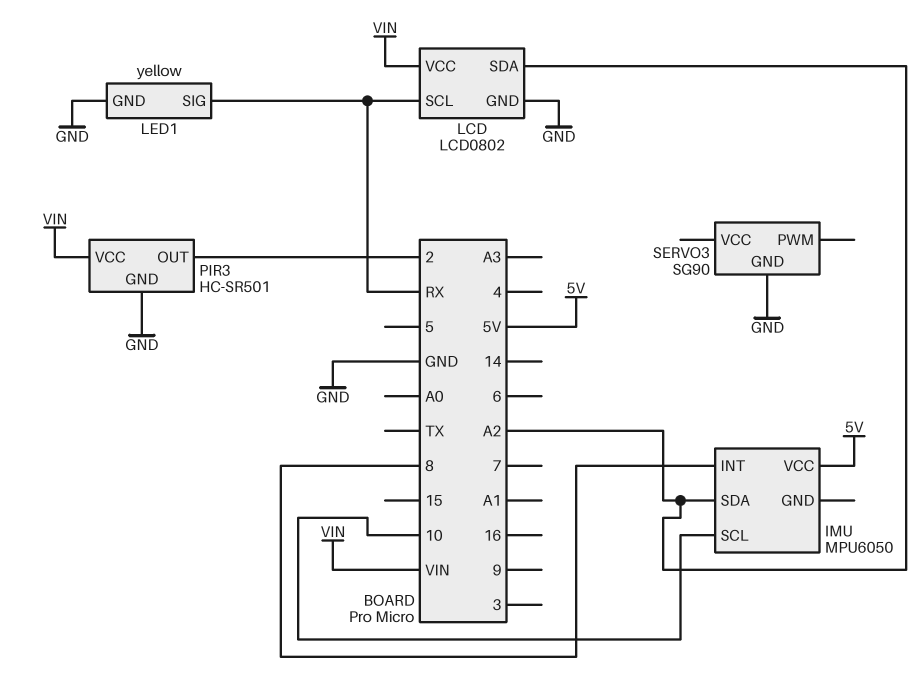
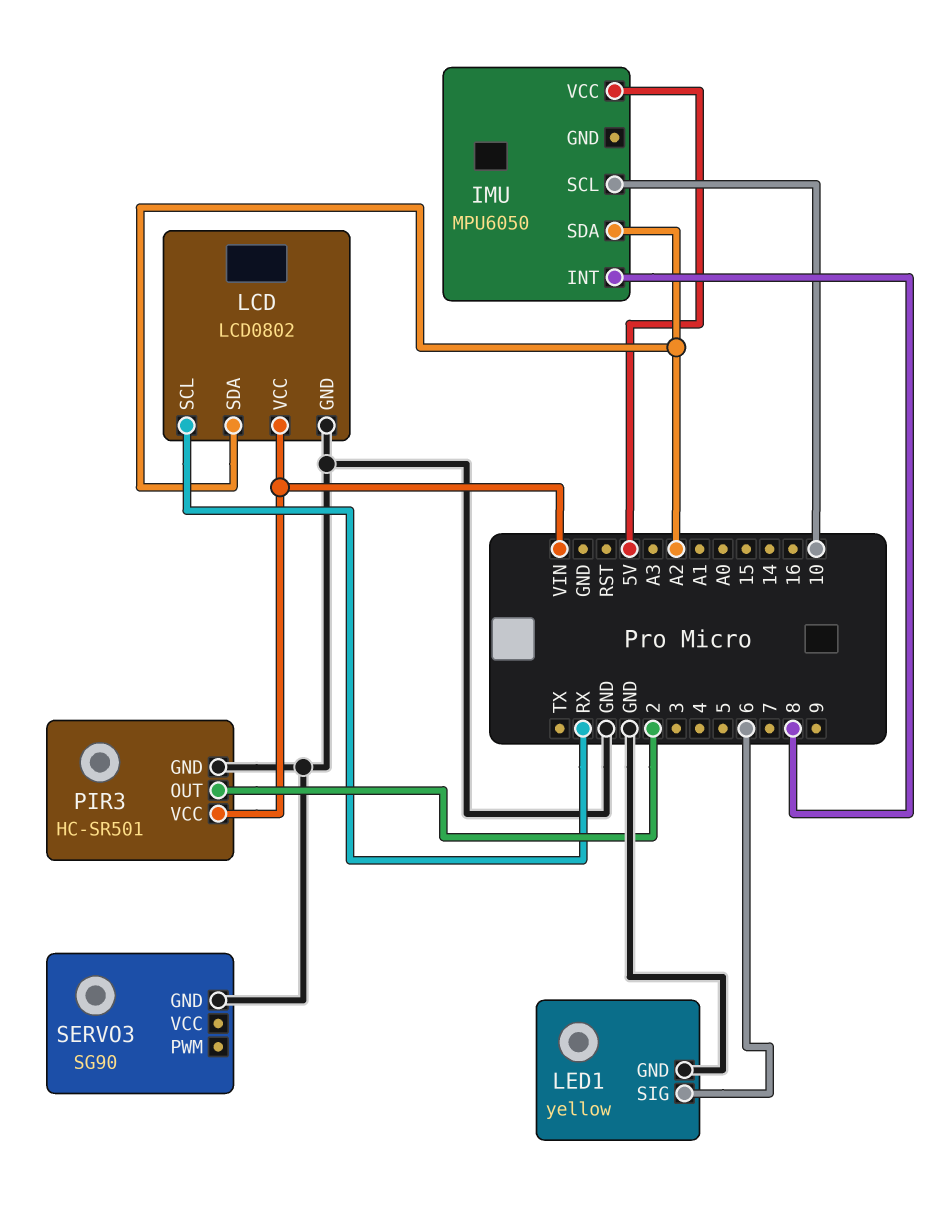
LED1 pin SIG: RX -> 6

